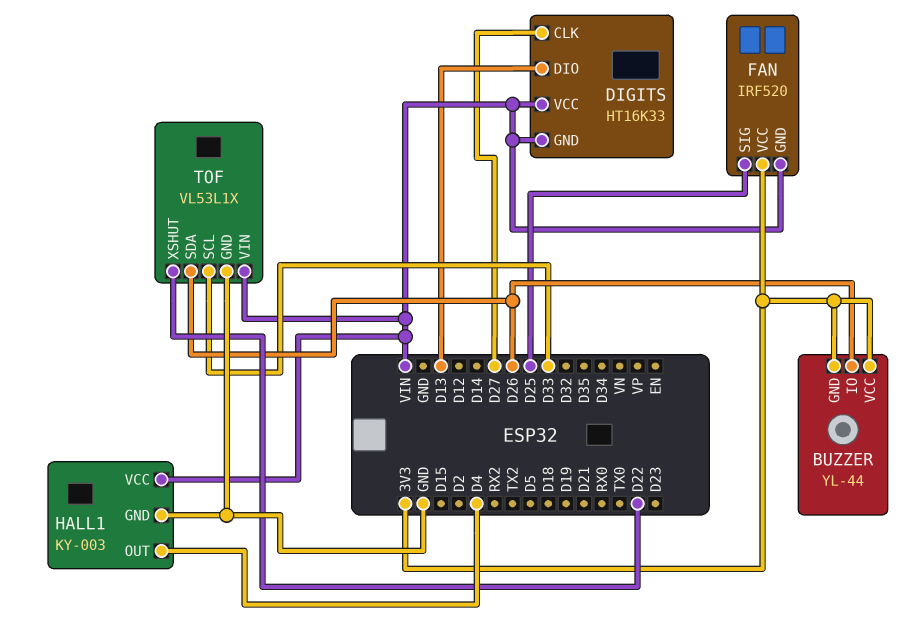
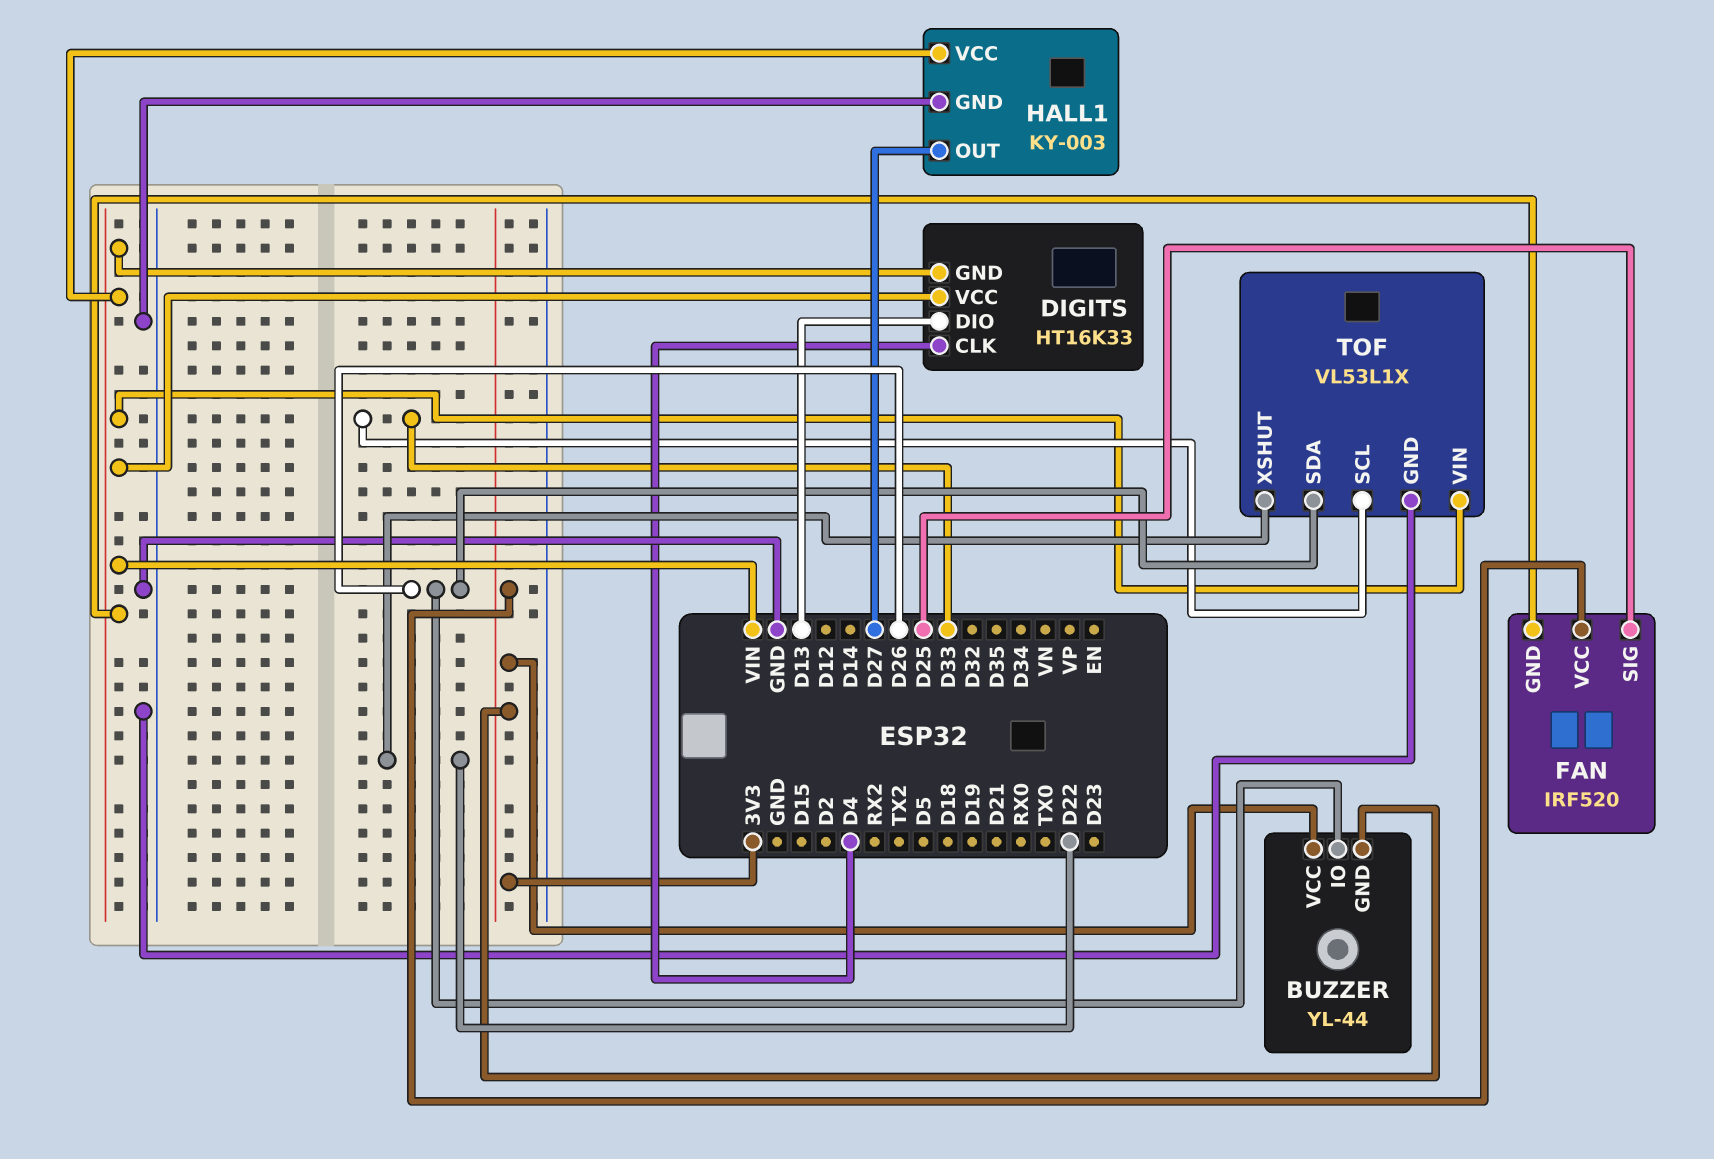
DIGITS pin CLK: D27 -> D4
HALL1 pin OUT: D4 -> D27

